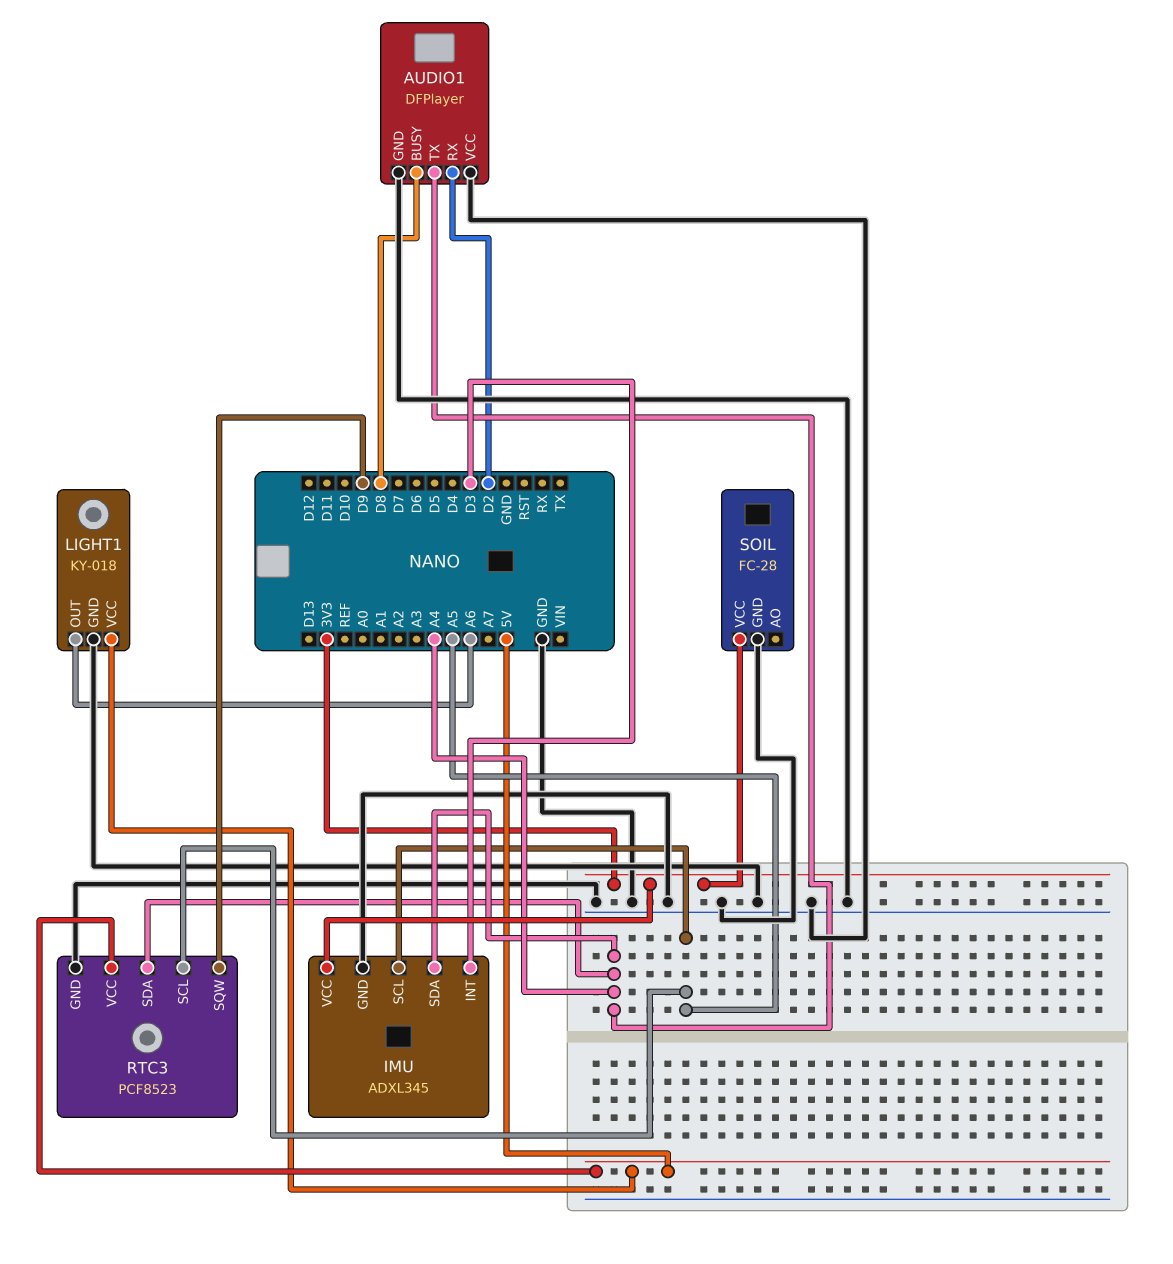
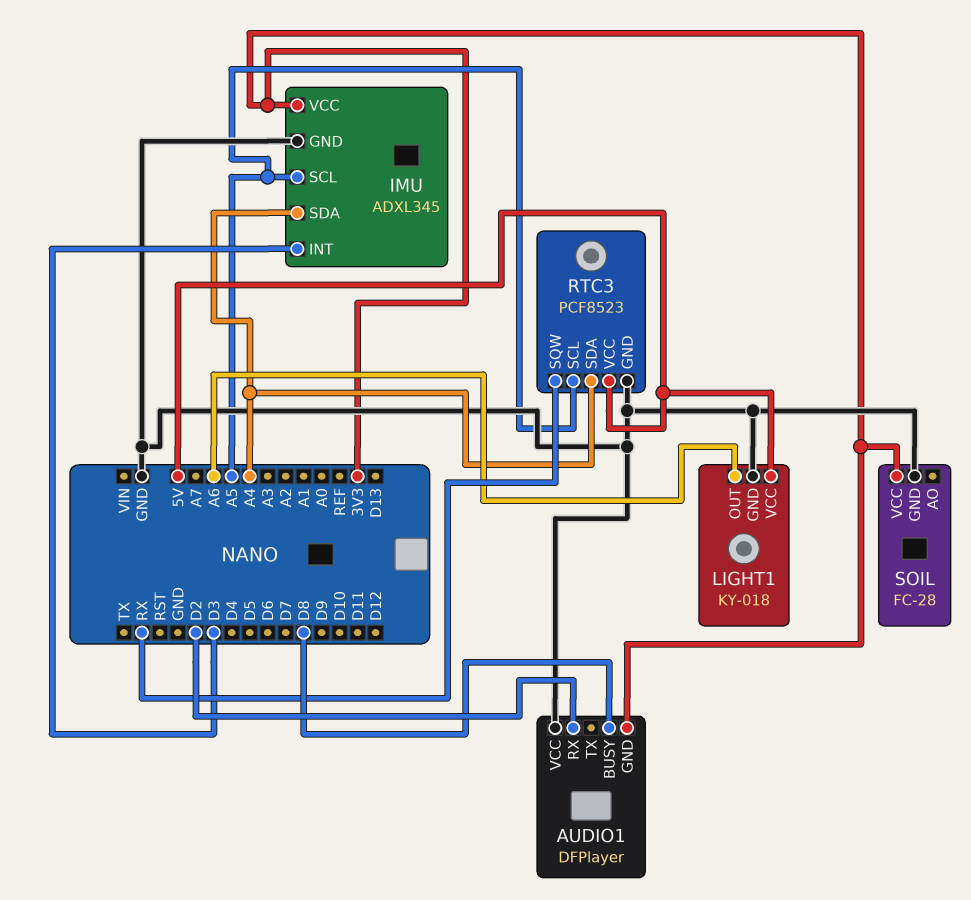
AUDIO1 pin GND: GND -> 3V3
AUDIO1 pin TX: A4 -> none
RTC3 pin SQW: D9 -> RX

